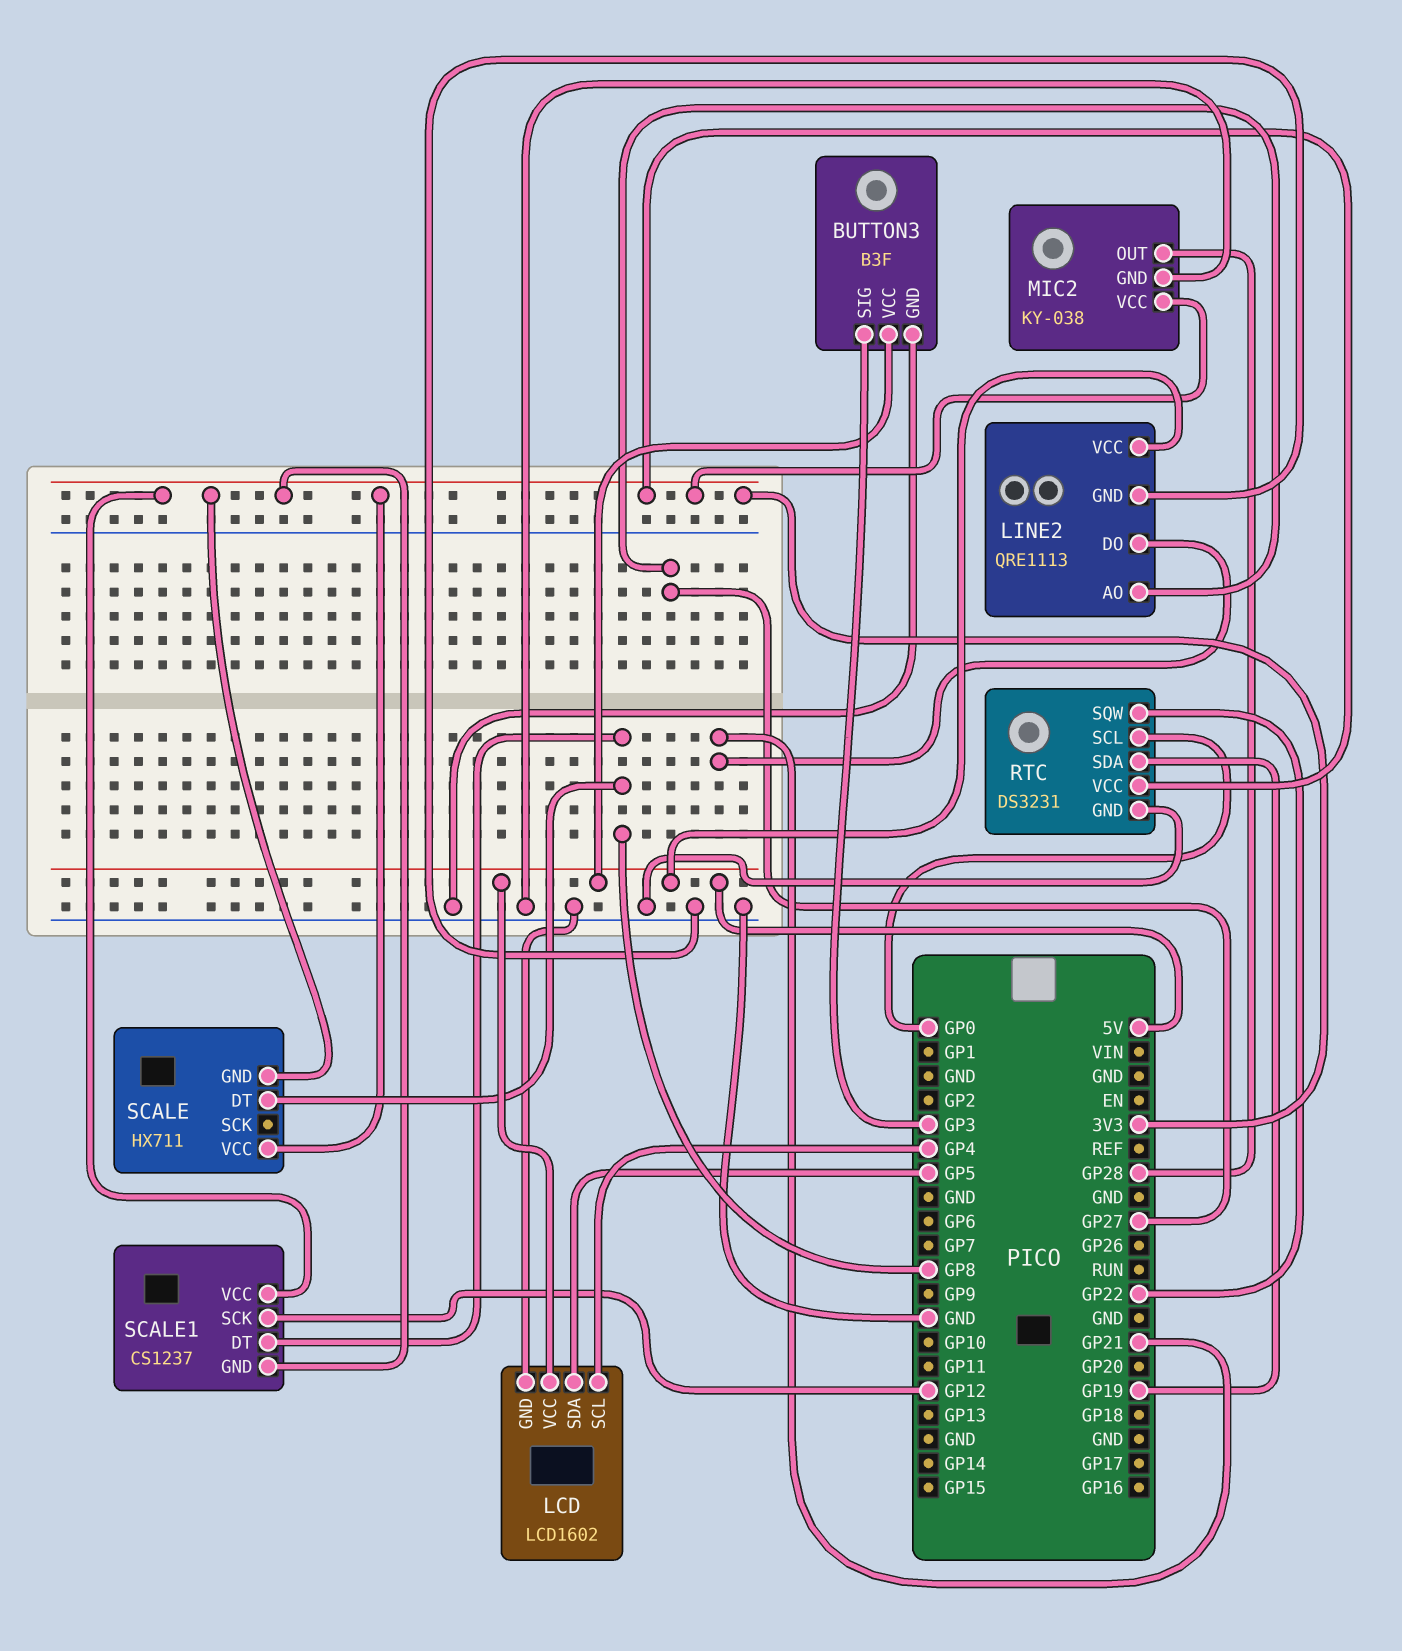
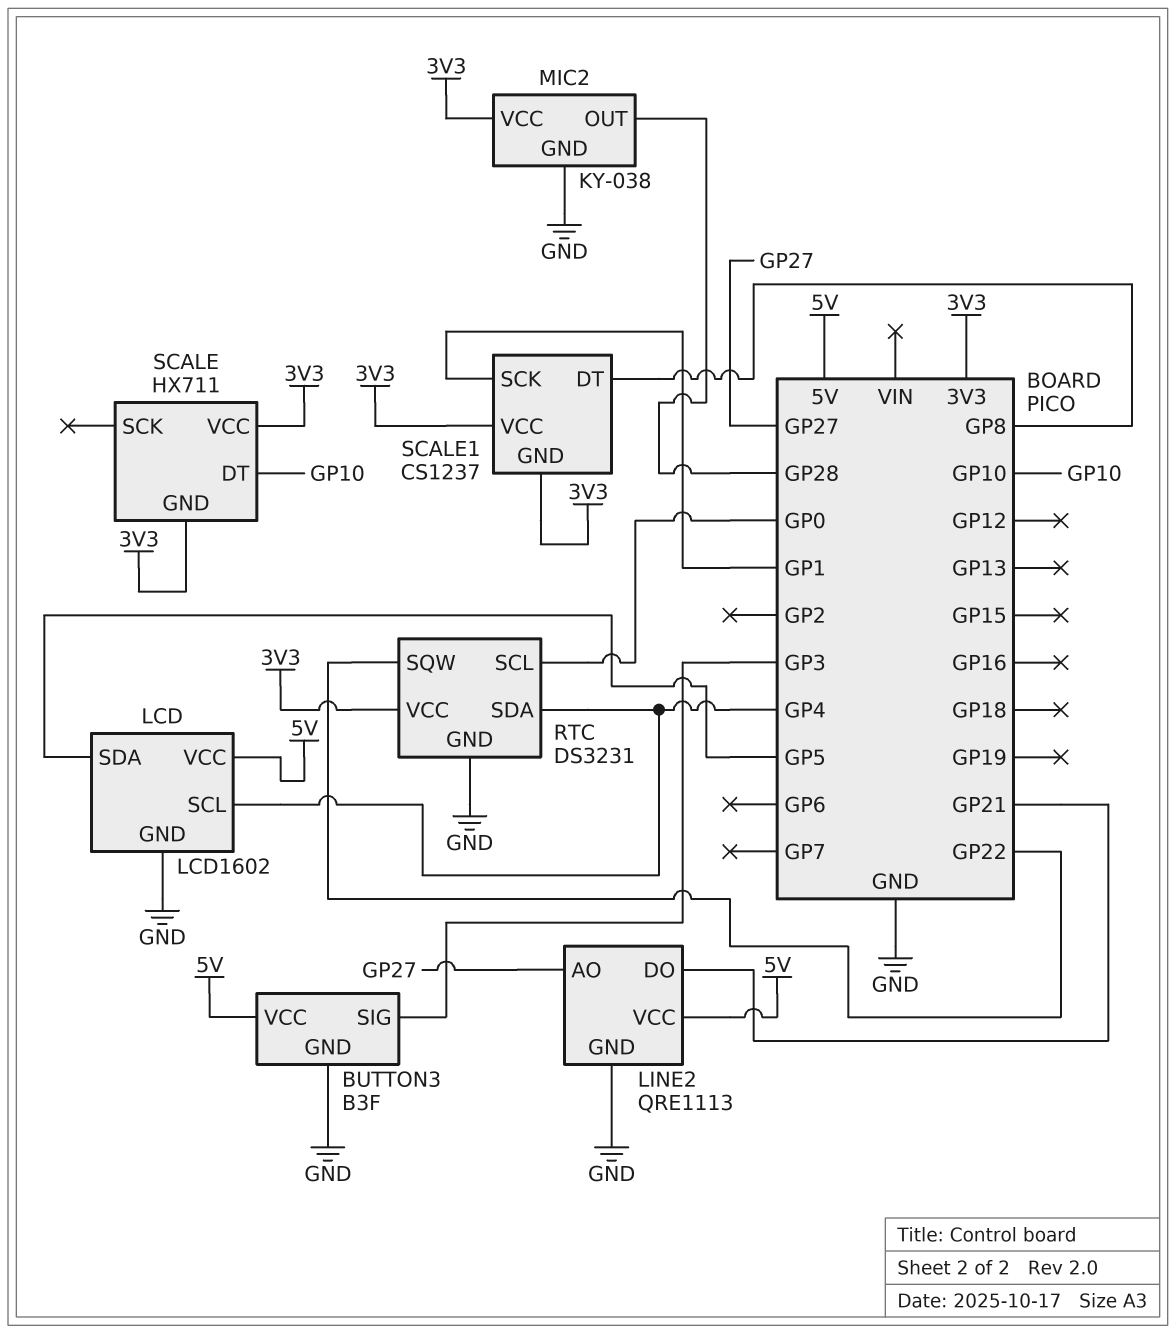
RTC pin SDA: GP19 -> GP4
SCALE pin DT: GP8 -> GP10
SCALE1 pin SCK: GP12 -> GP1

